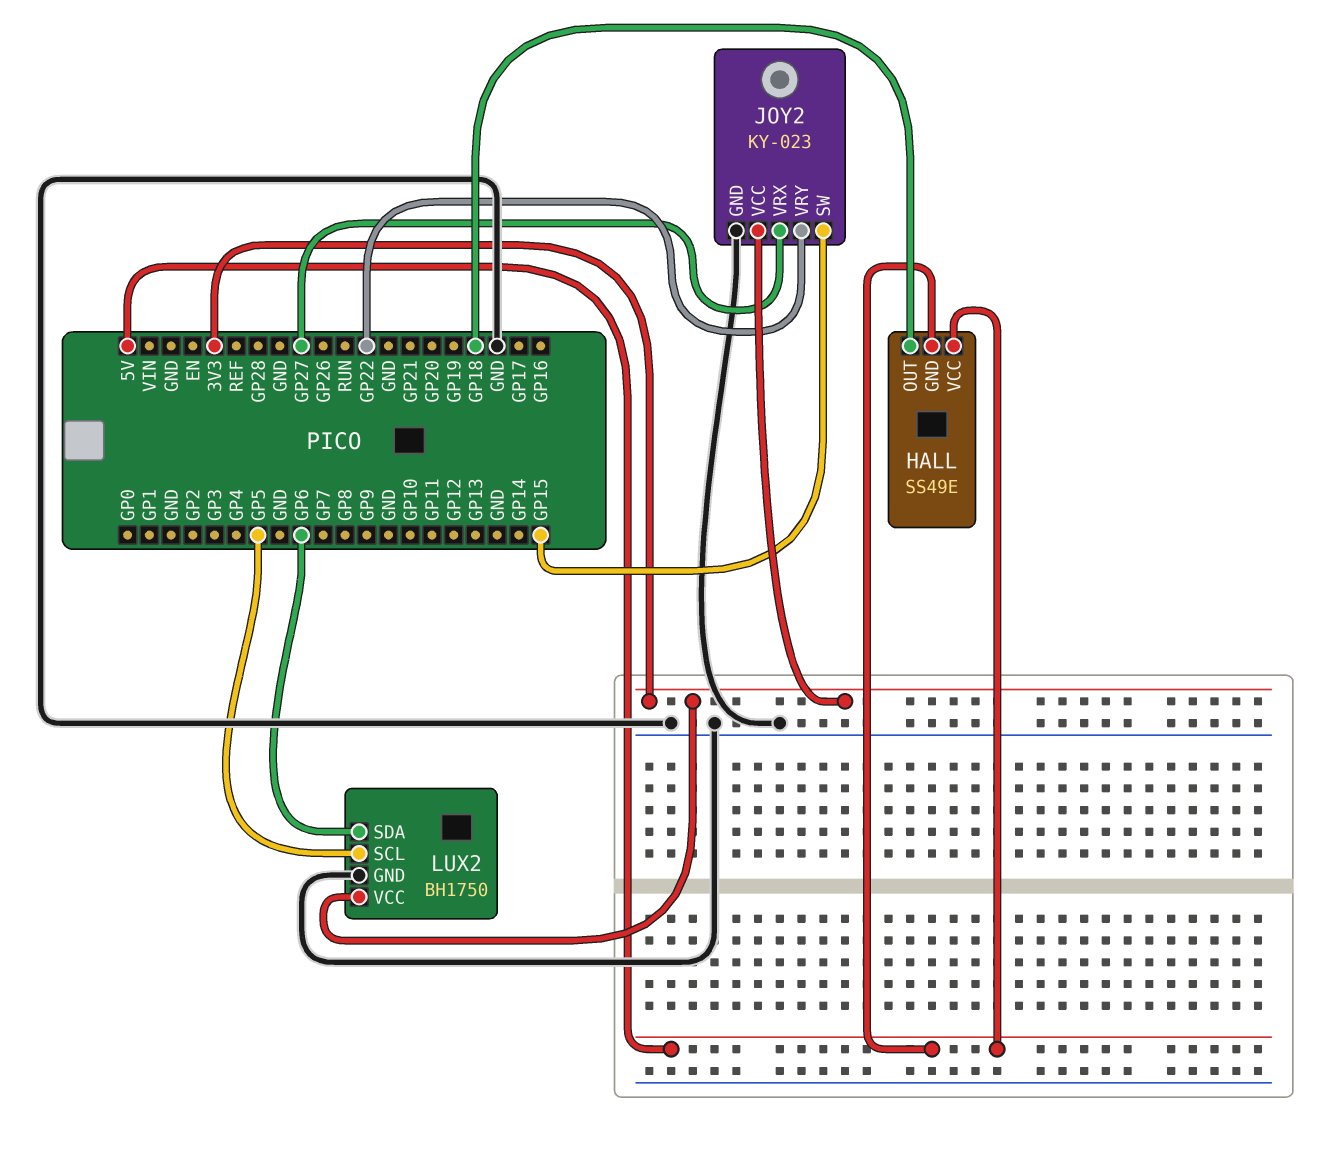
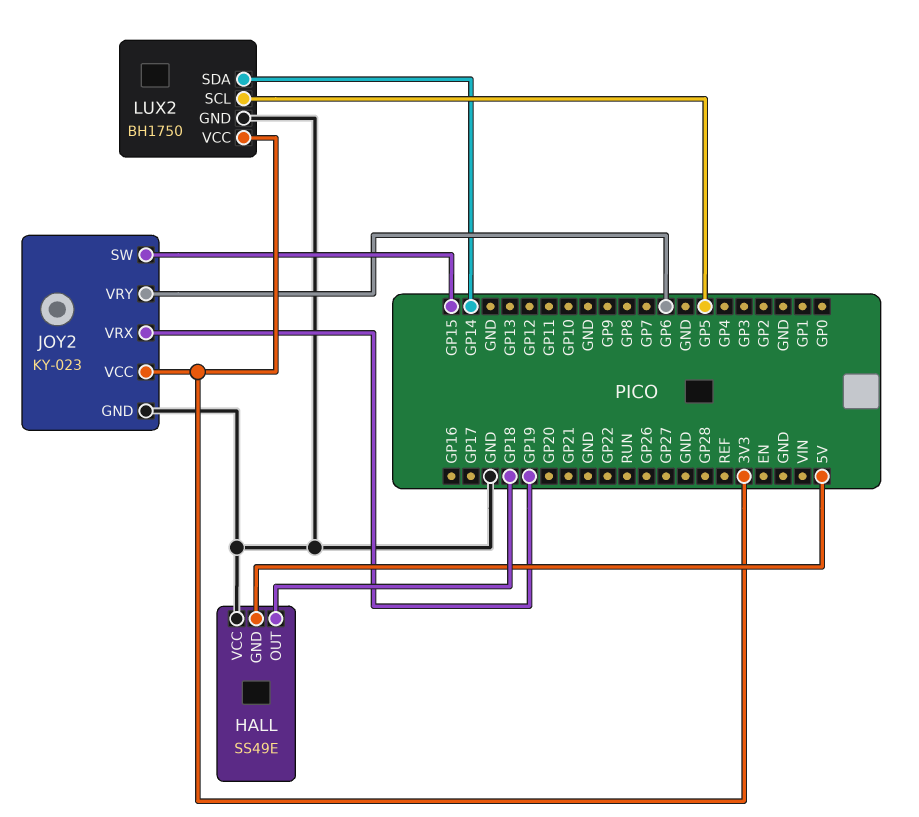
HALL pin VCC: 5V -> GND
JOY2 pin VRX: GP27 -> GP19
JOY2 pin VRY: GP22 -> GP6
LUX2 pin SDA: GP6 -> GP14

